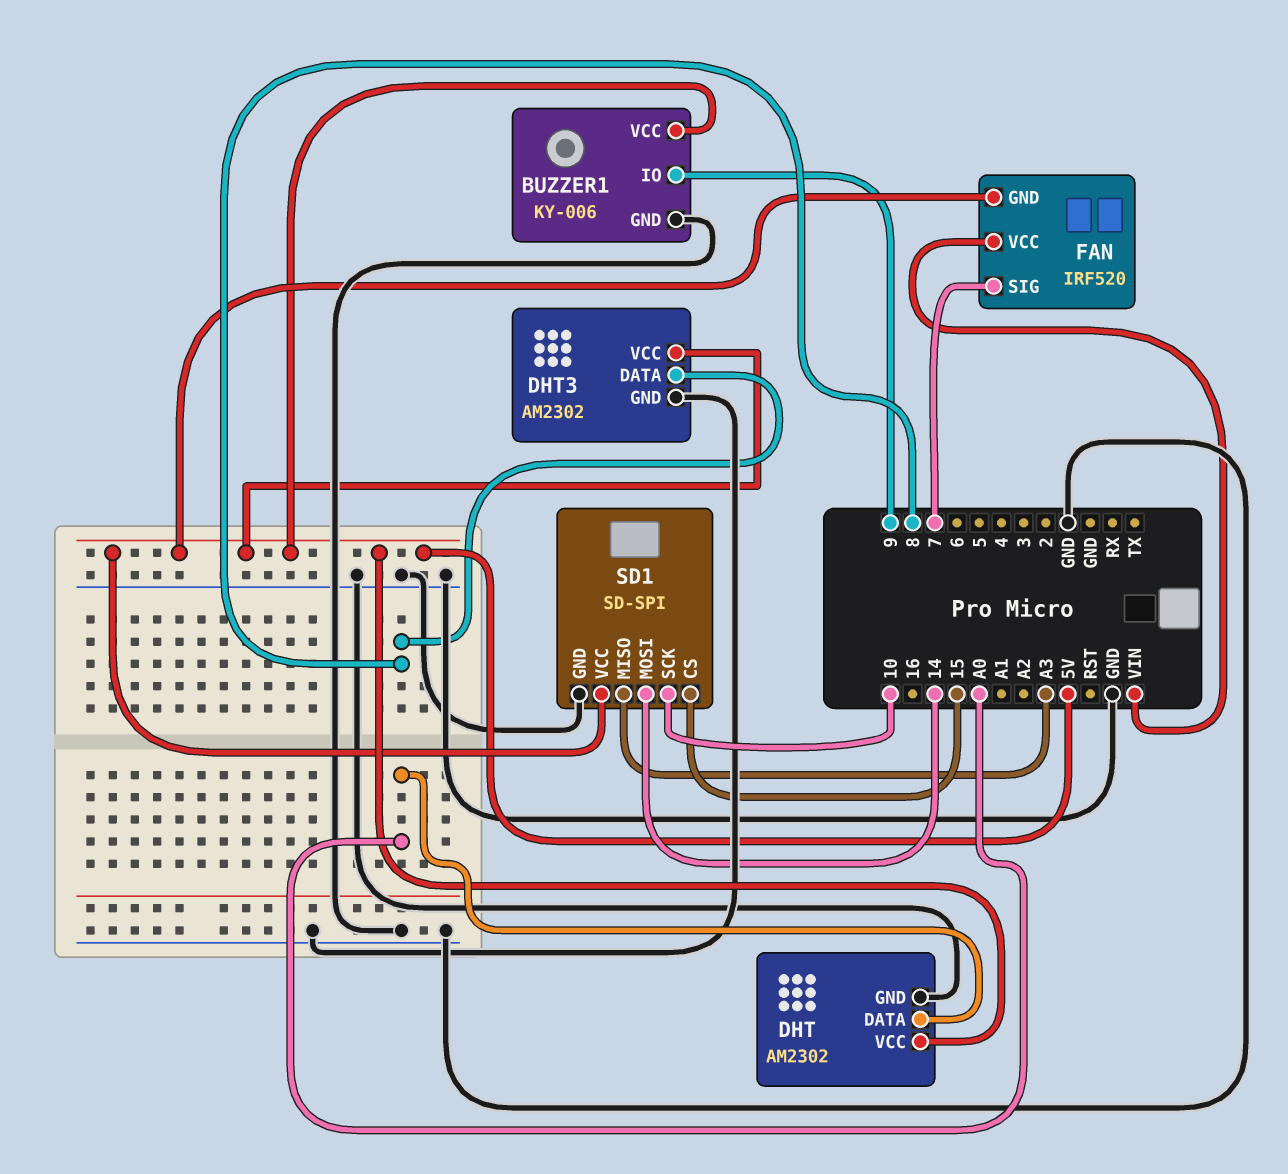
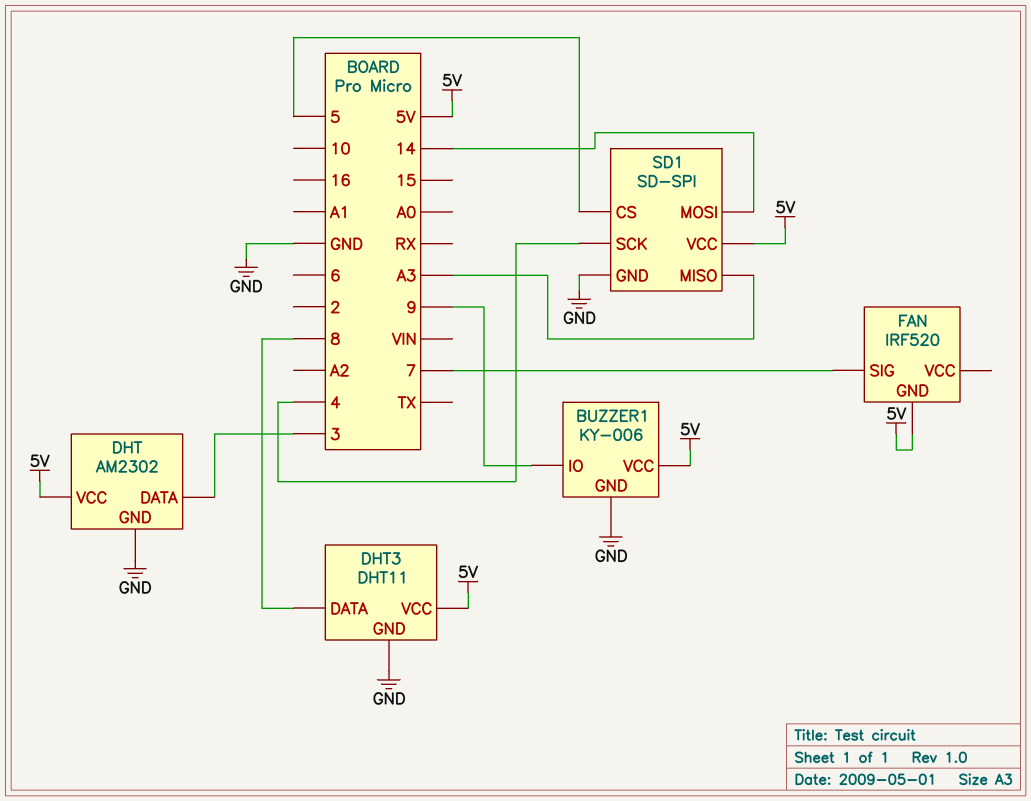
DHT pin DATA: A0 -> 3
DHT3: AM2302 -> DHT11
FAN pin VCC: VIN -> none
SD1 pin CS: 15 -> 5
SD1 pin SCK: 10 -> 4

